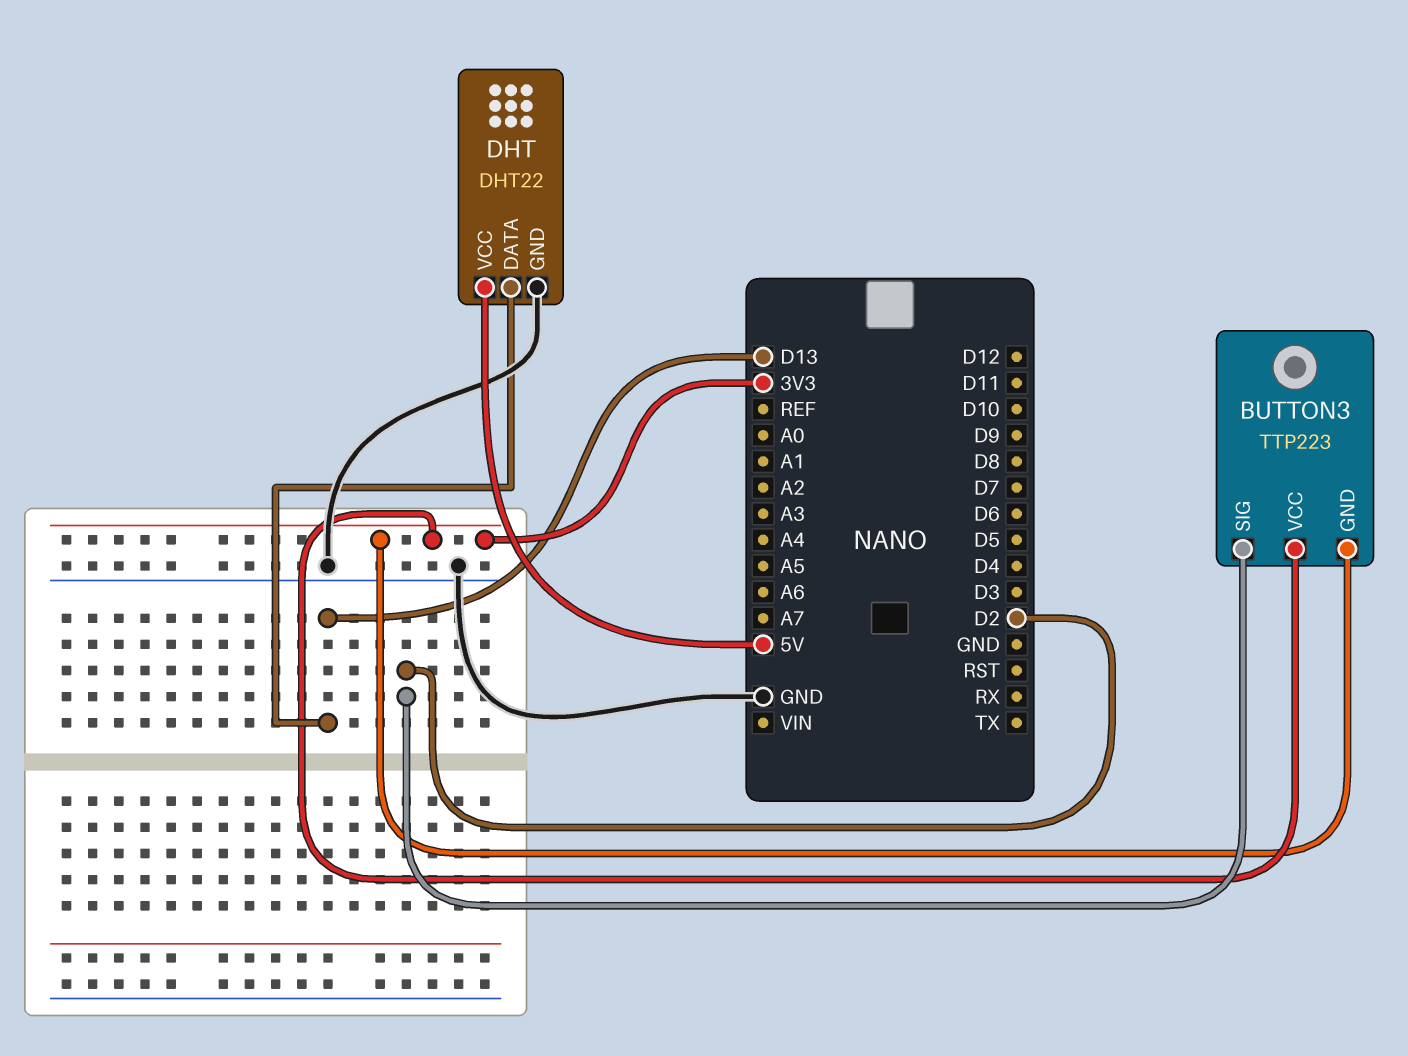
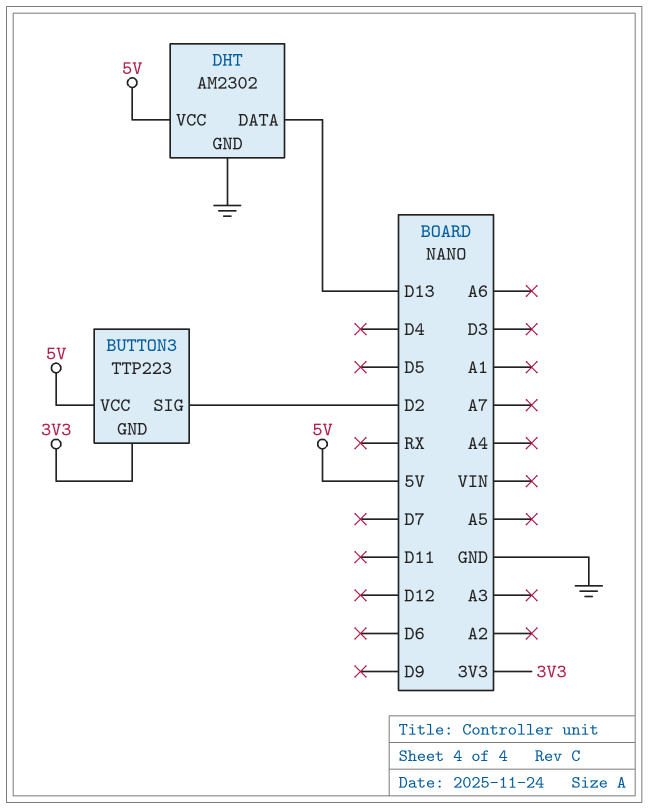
BUTTON3 pin VCC: 3V3 -> 5V
DHT: DHT22 -> AM2302

